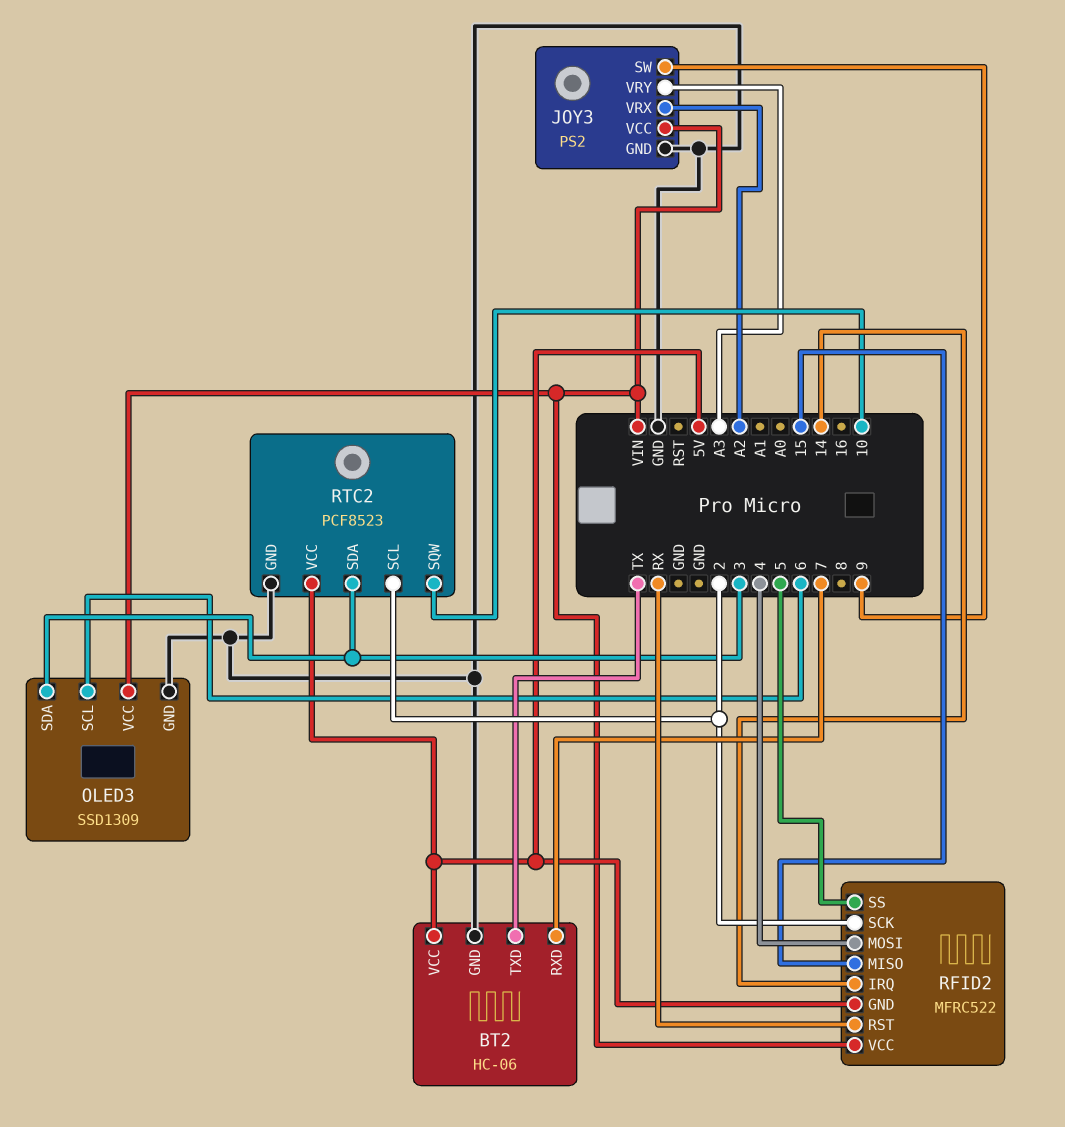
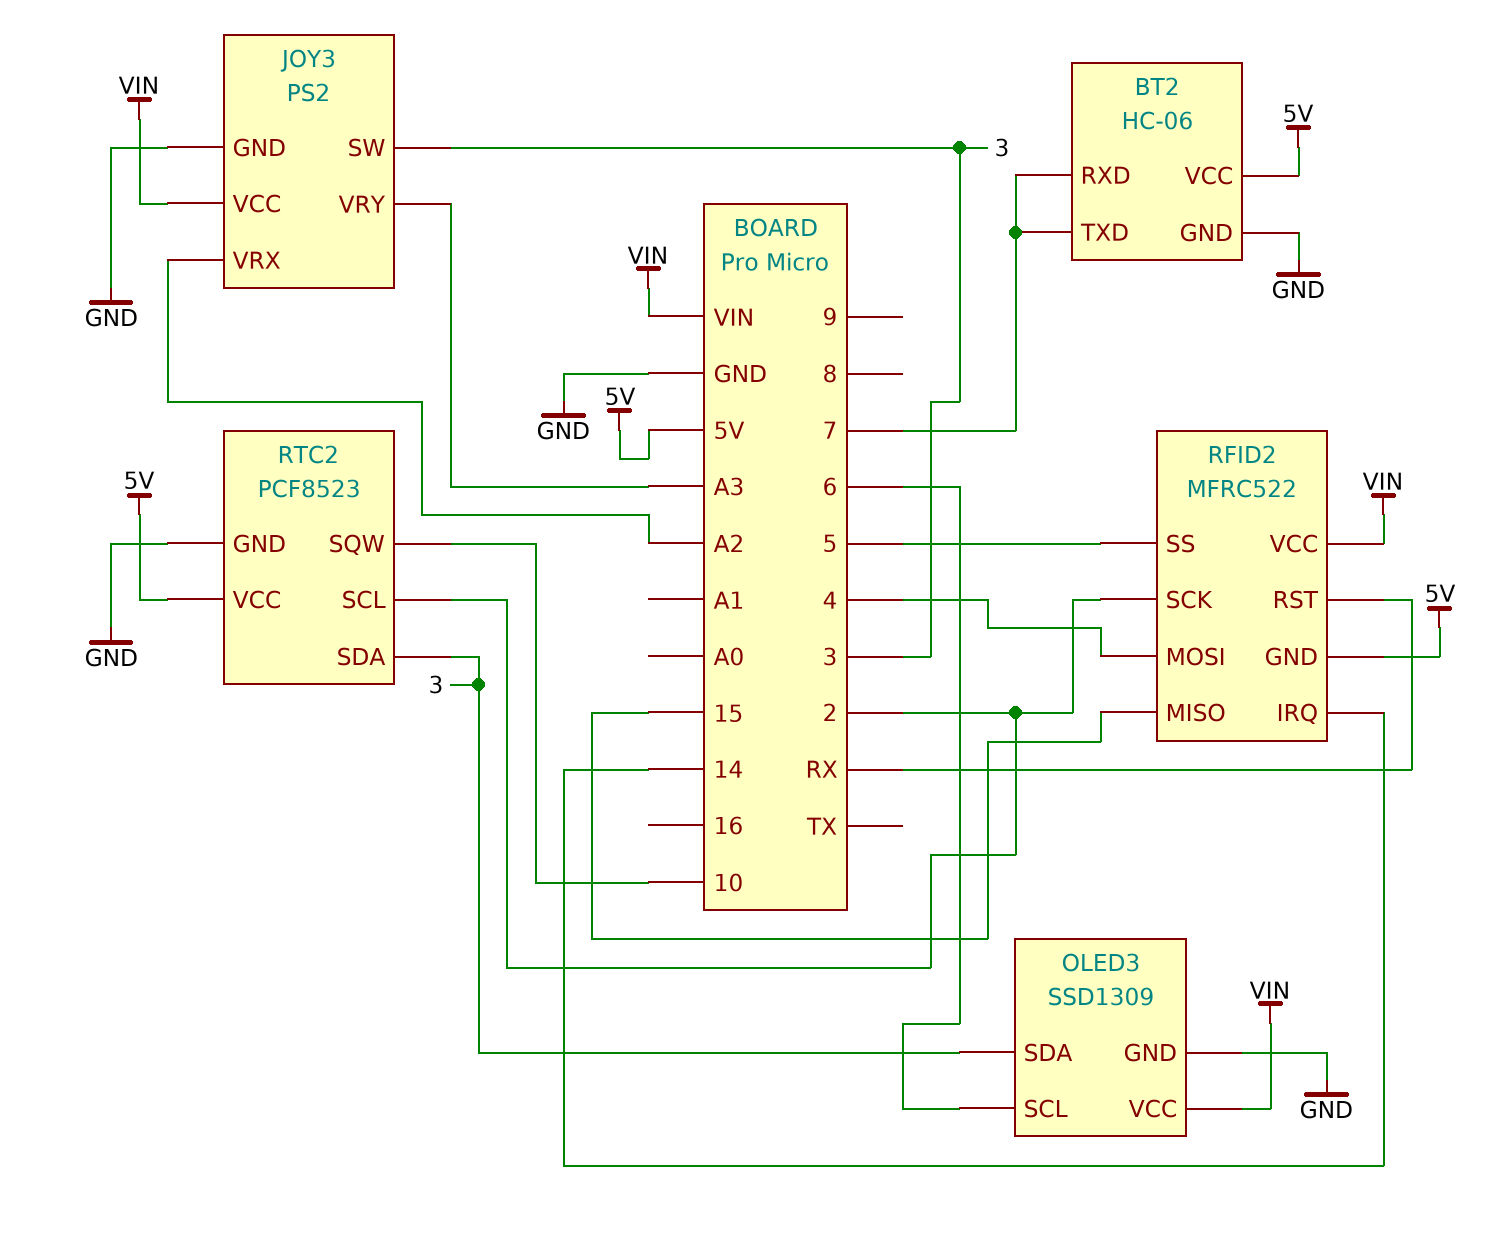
BT2 pin TXD: TX -> 7
JOY3 pin SW: 9 -> 3

